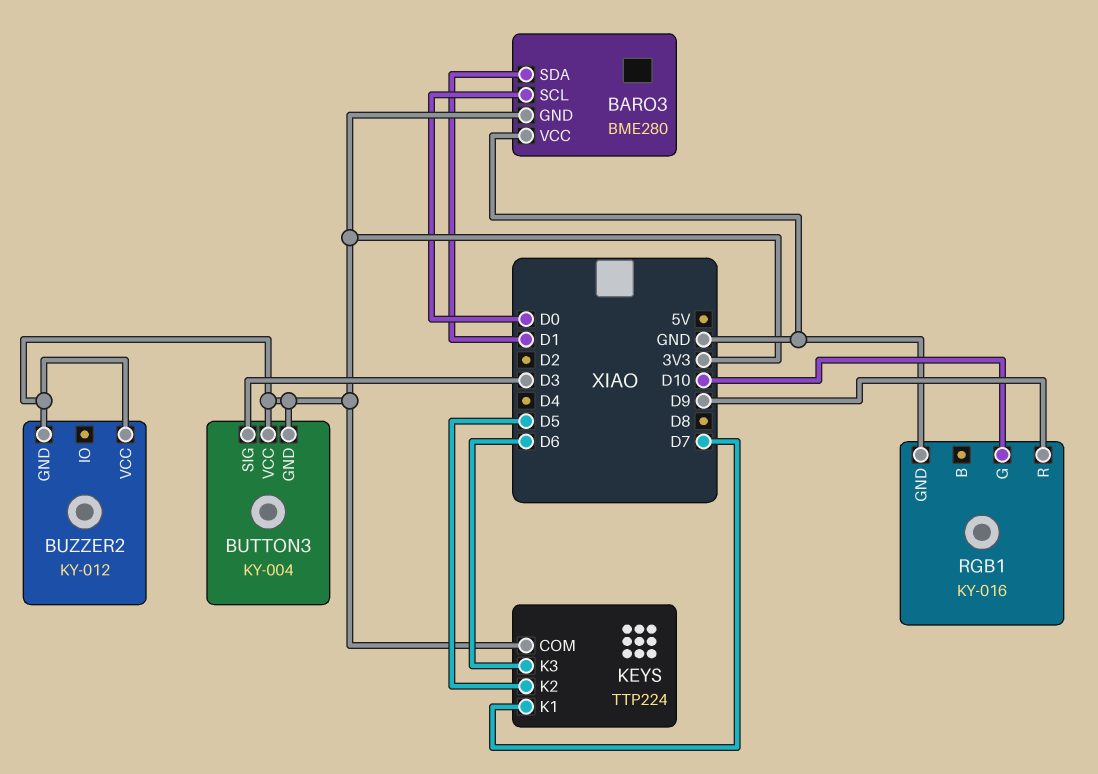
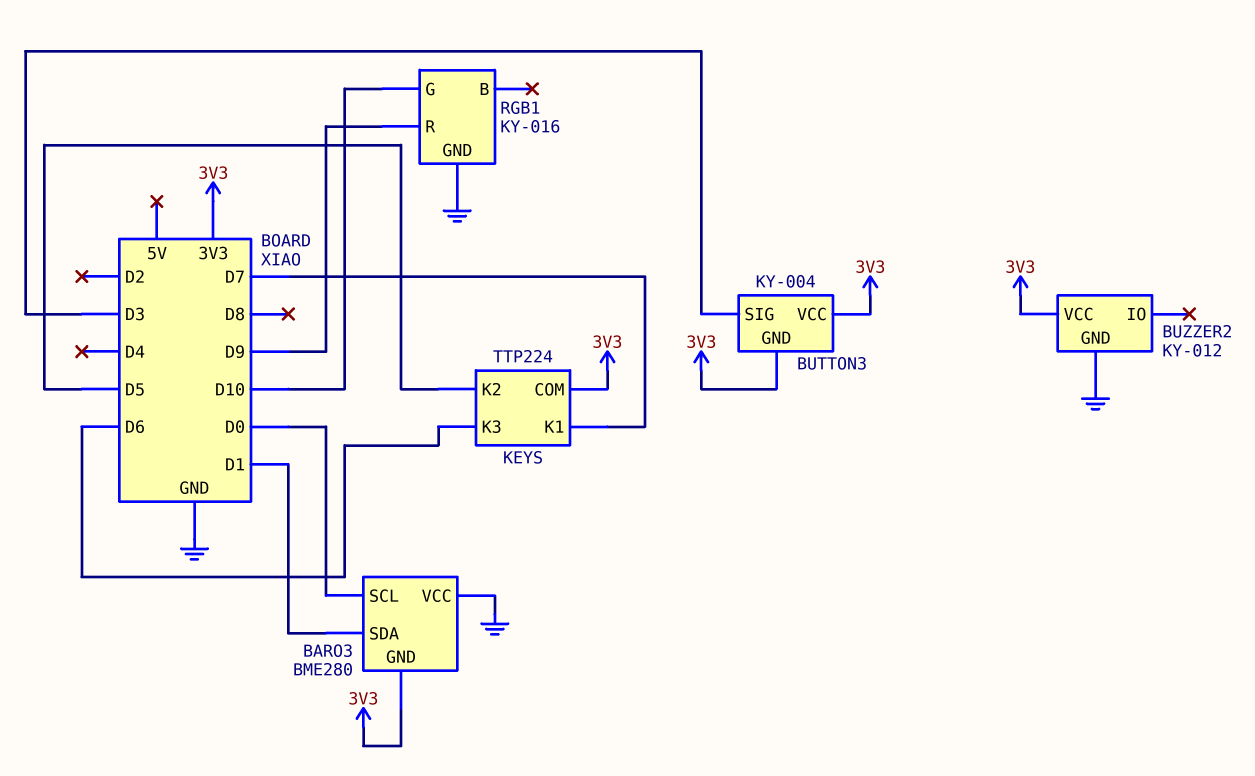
BUZZER2 pin GND: 3V3 -> GND

